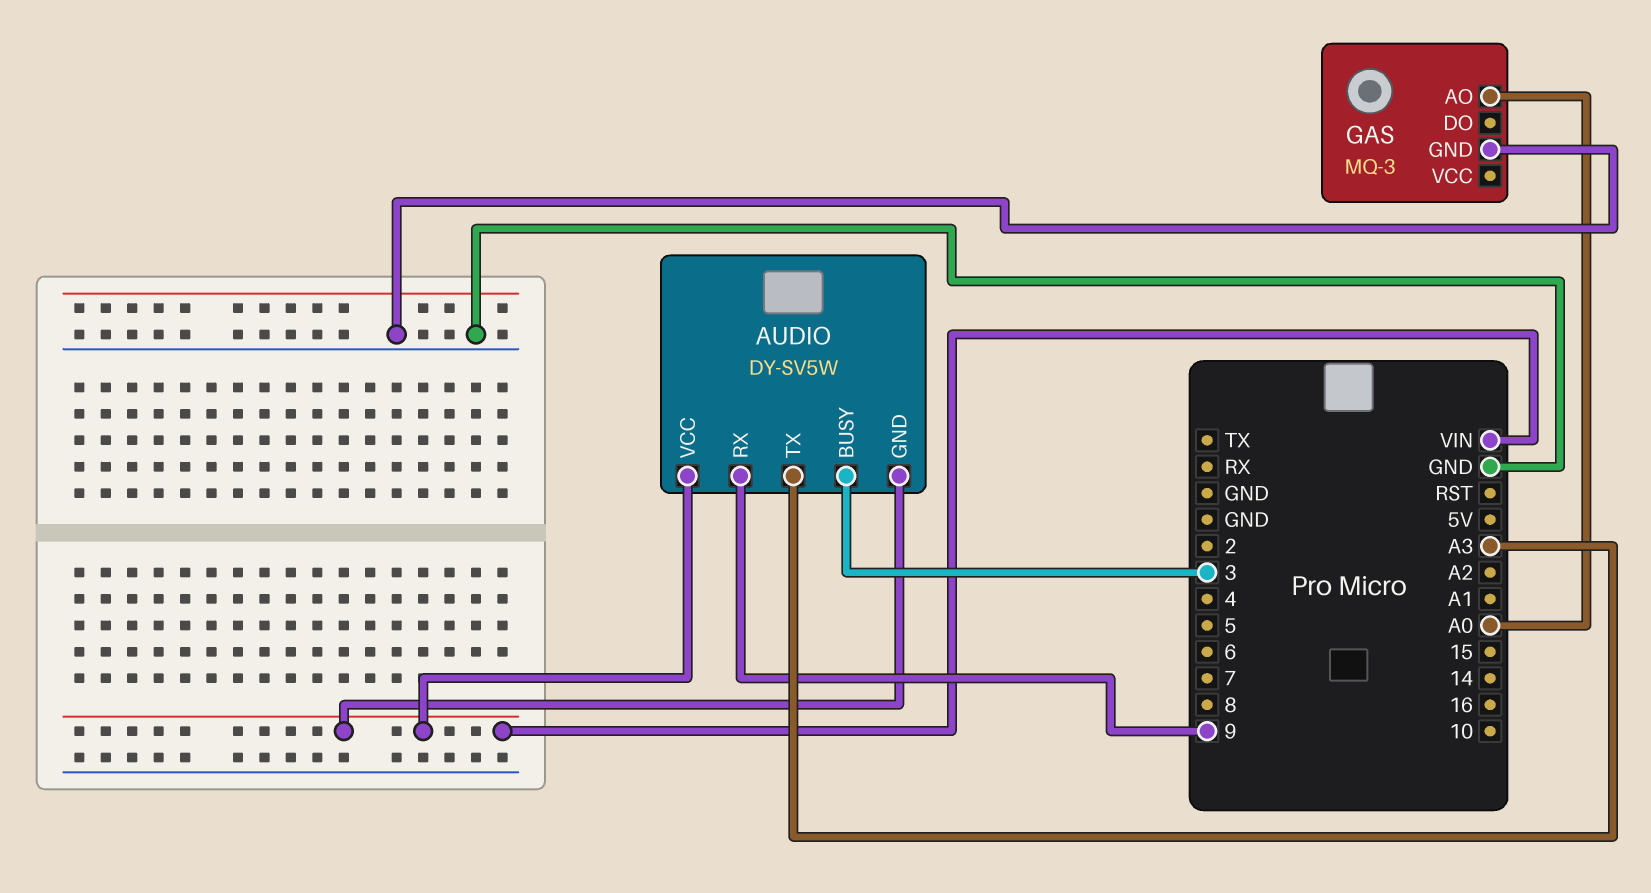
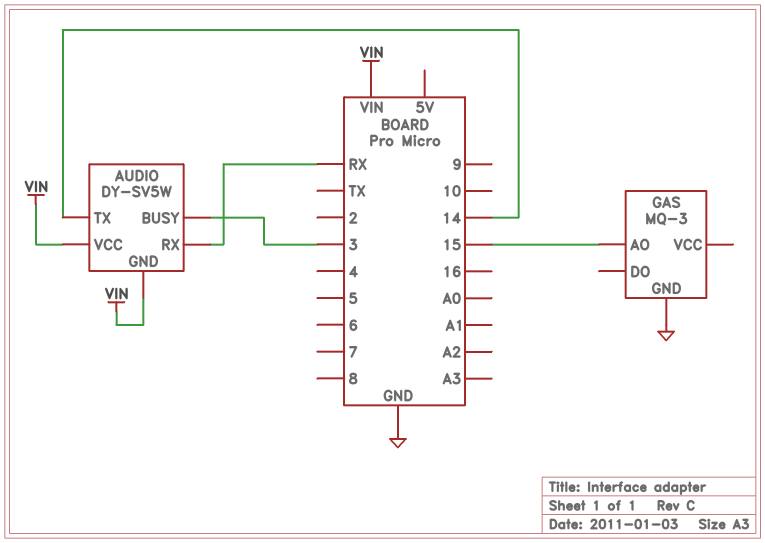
AUDIO pin RX: 9 -> RX
AUDIO pin TX: A3 -> 14
GAS pin AO: A0 -> 15

